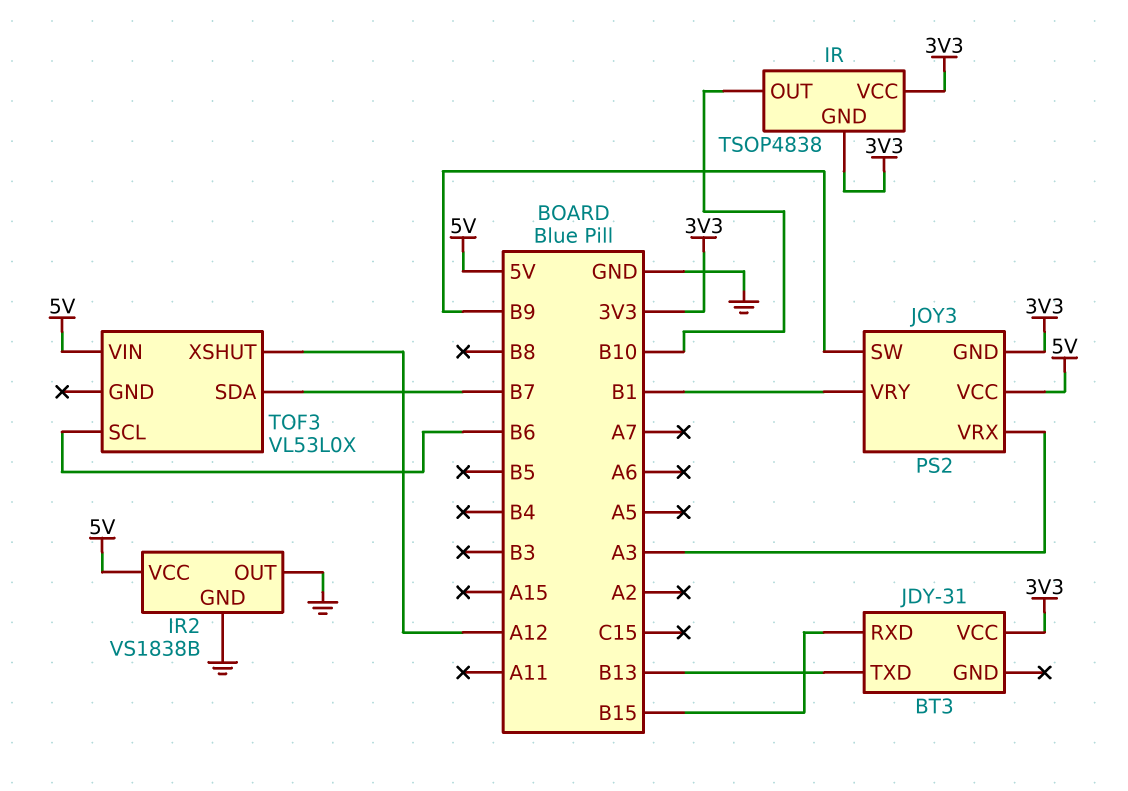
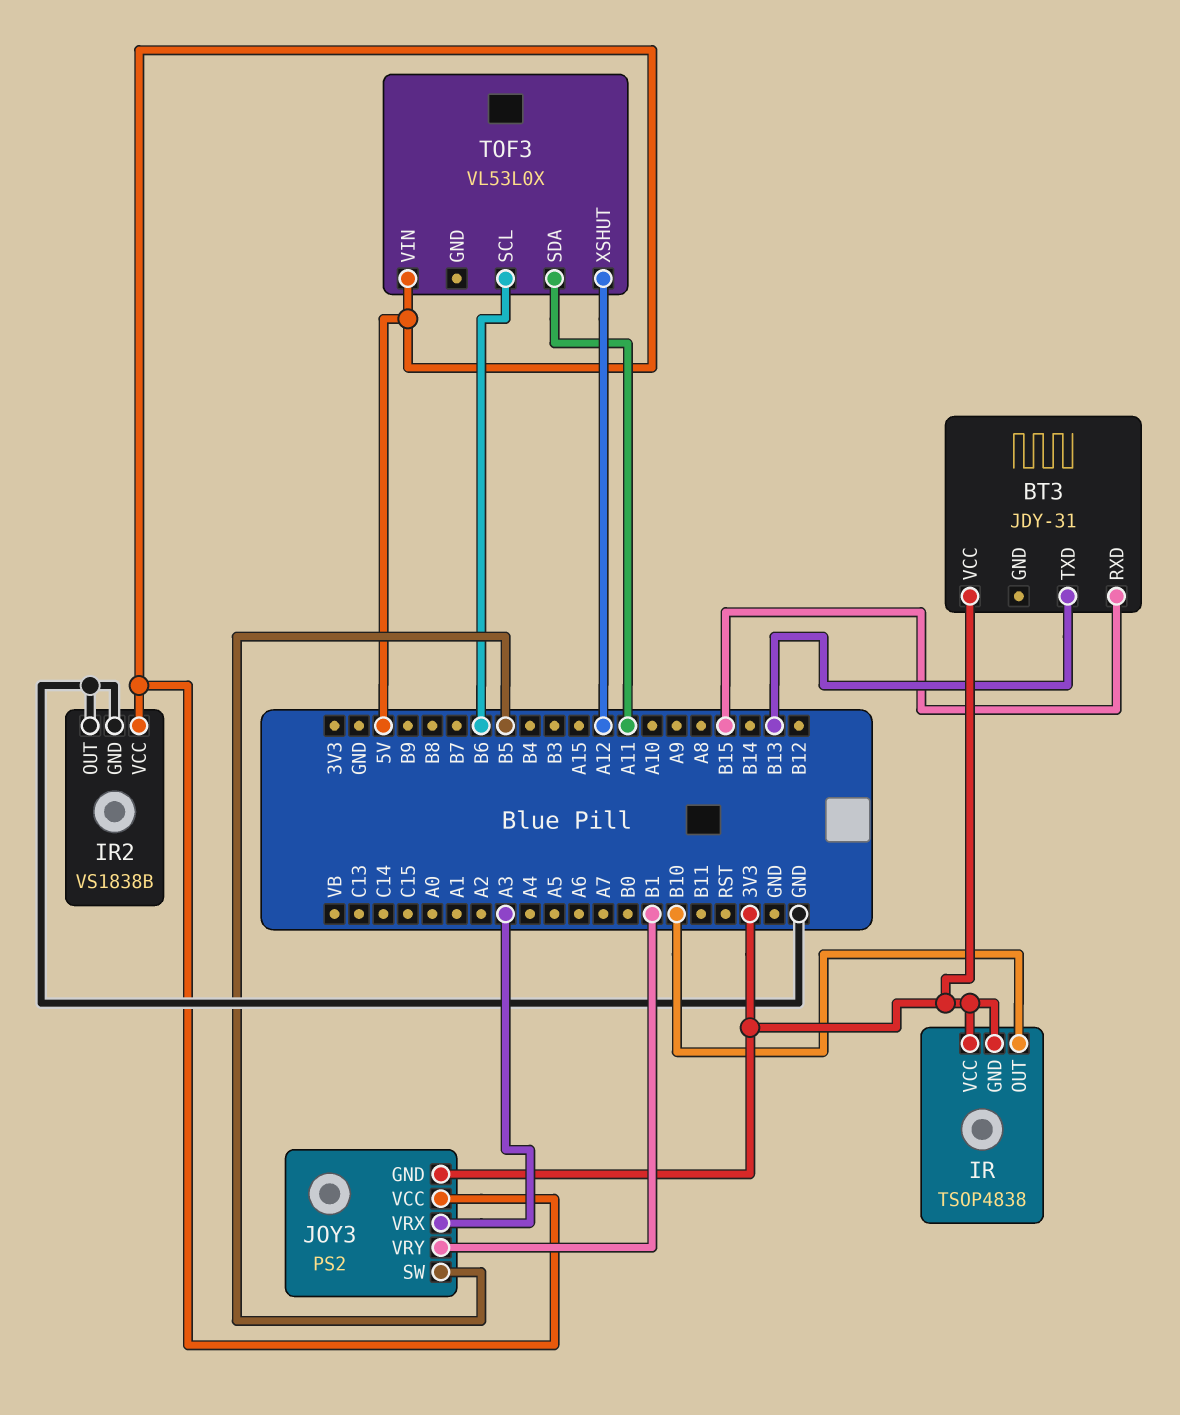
JOY3 pin SW: B9 -> B5
TOF3 pin SDA: B7 -> A11

